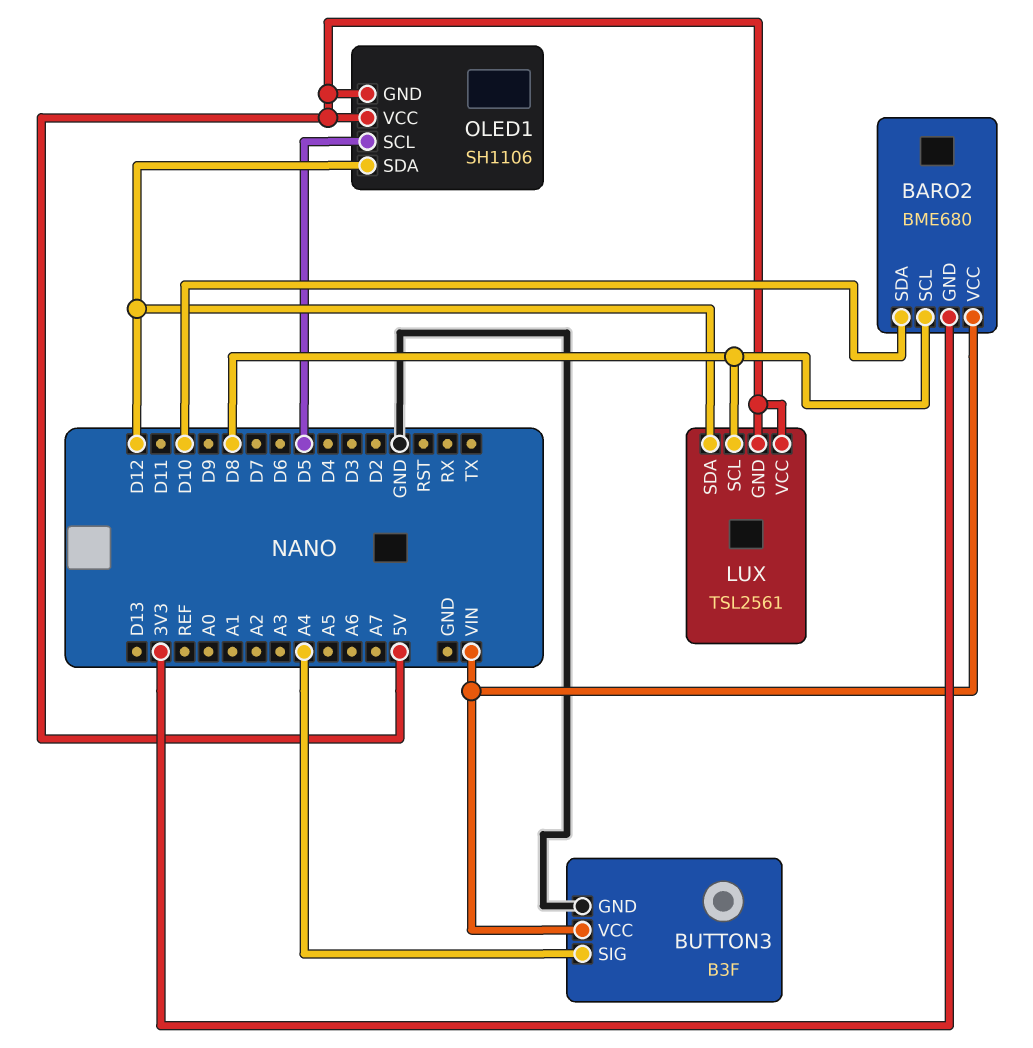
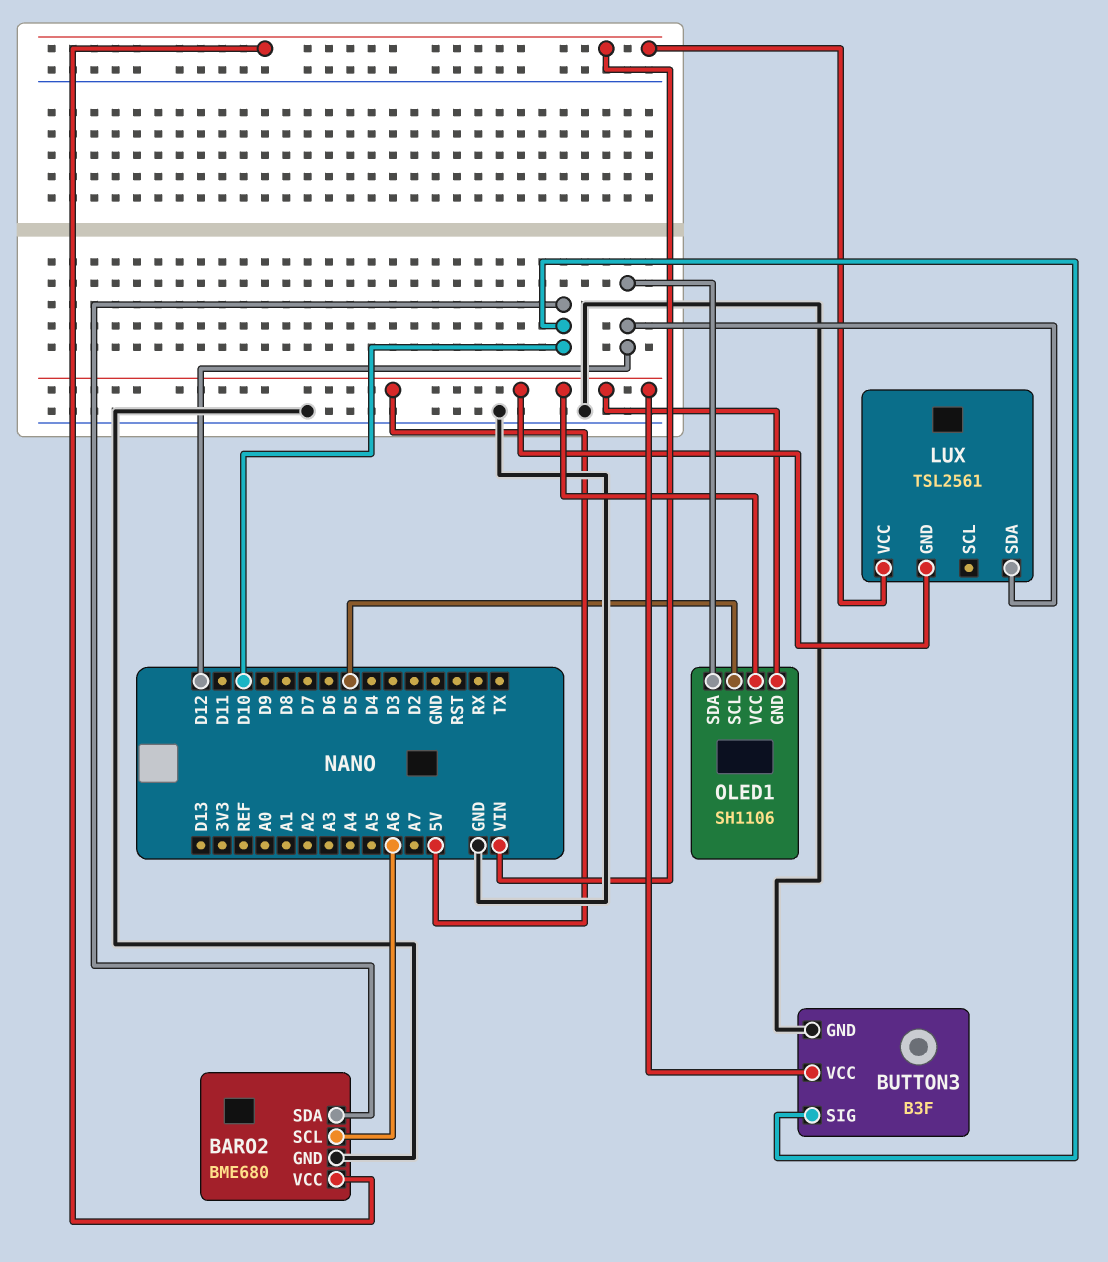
BARO2 pin GND: 3V3 -> GND
BARO2 pin SCL: D8 -> A6
BUTTON3 pin SIG: A4 -> D10
BUTTON3 pin VCC: VIN -> 5V
LUX pin SCL: D8 -> none
LUX pin VCC: 5V -> VIN

